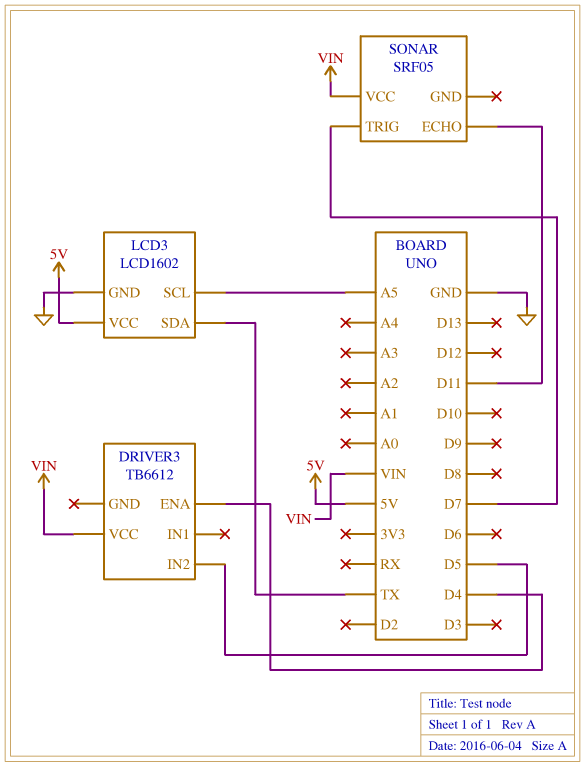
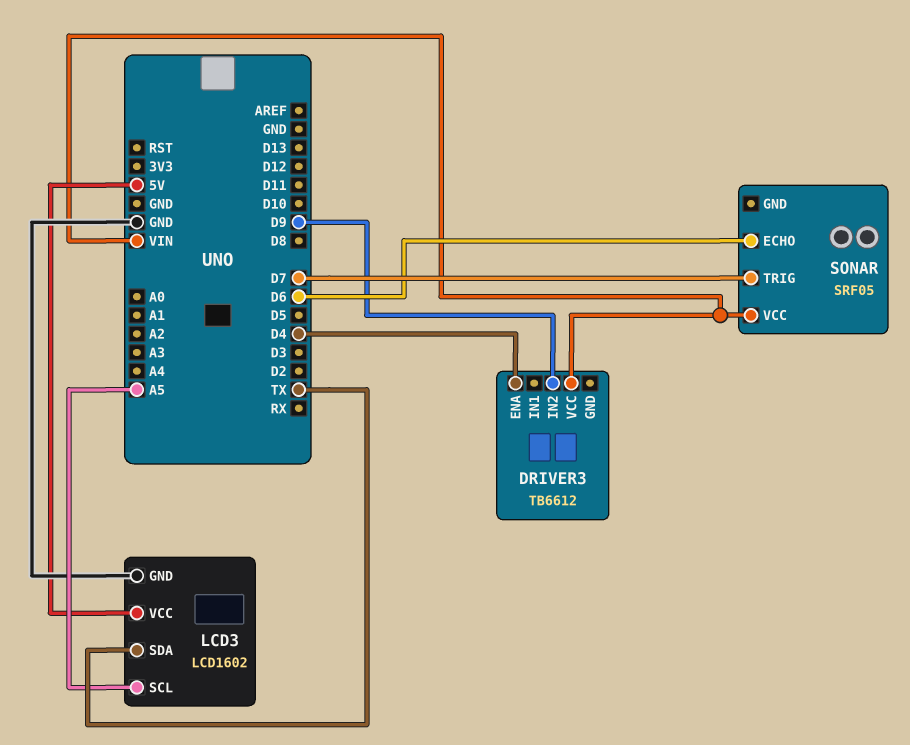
DRIVER3 pin IN2: D5 -> D9
SONAR pin ECHO: D11 -> D6

